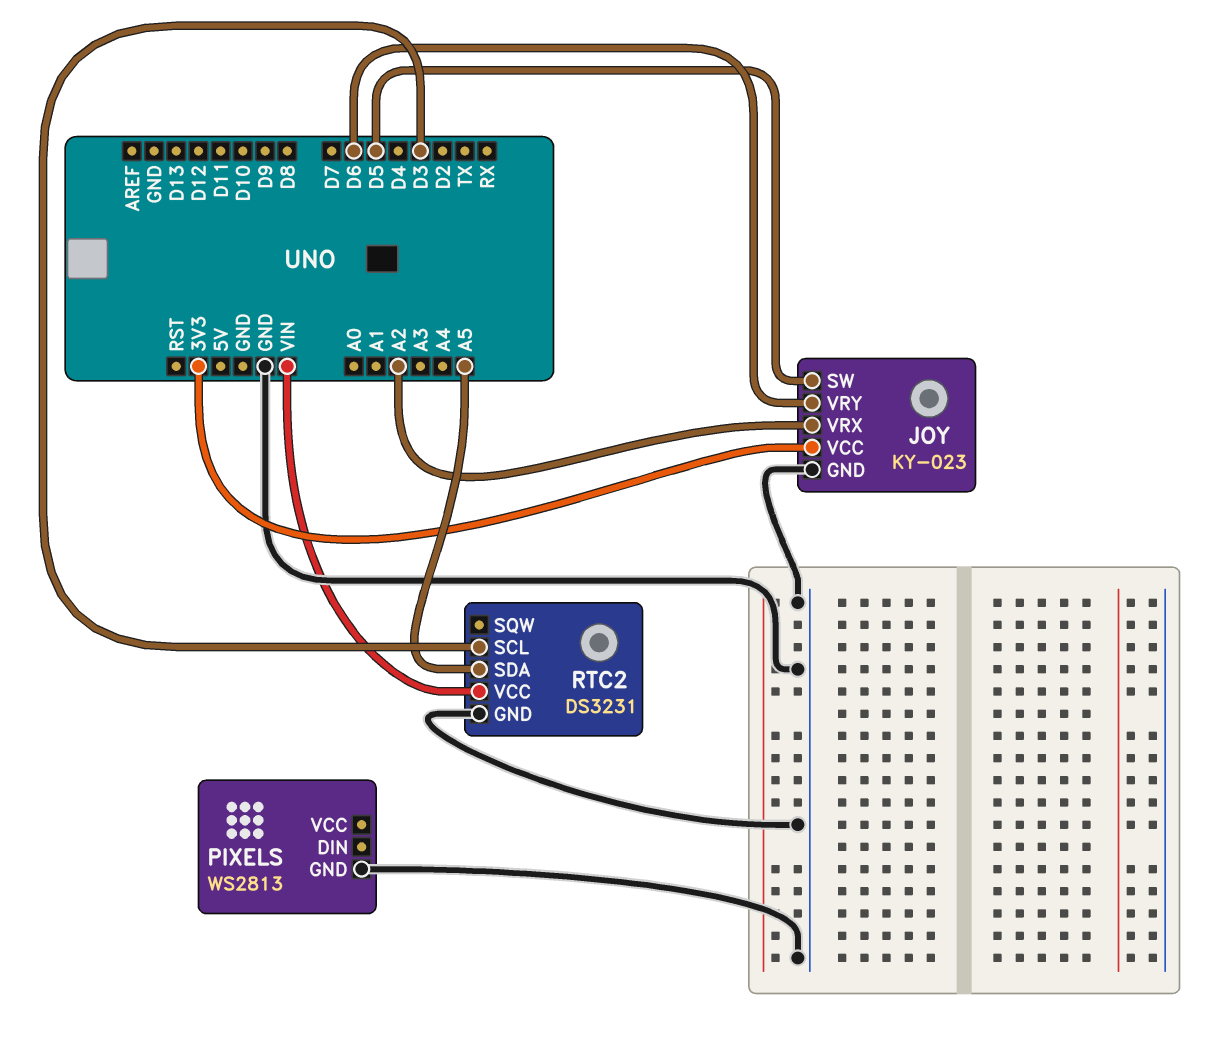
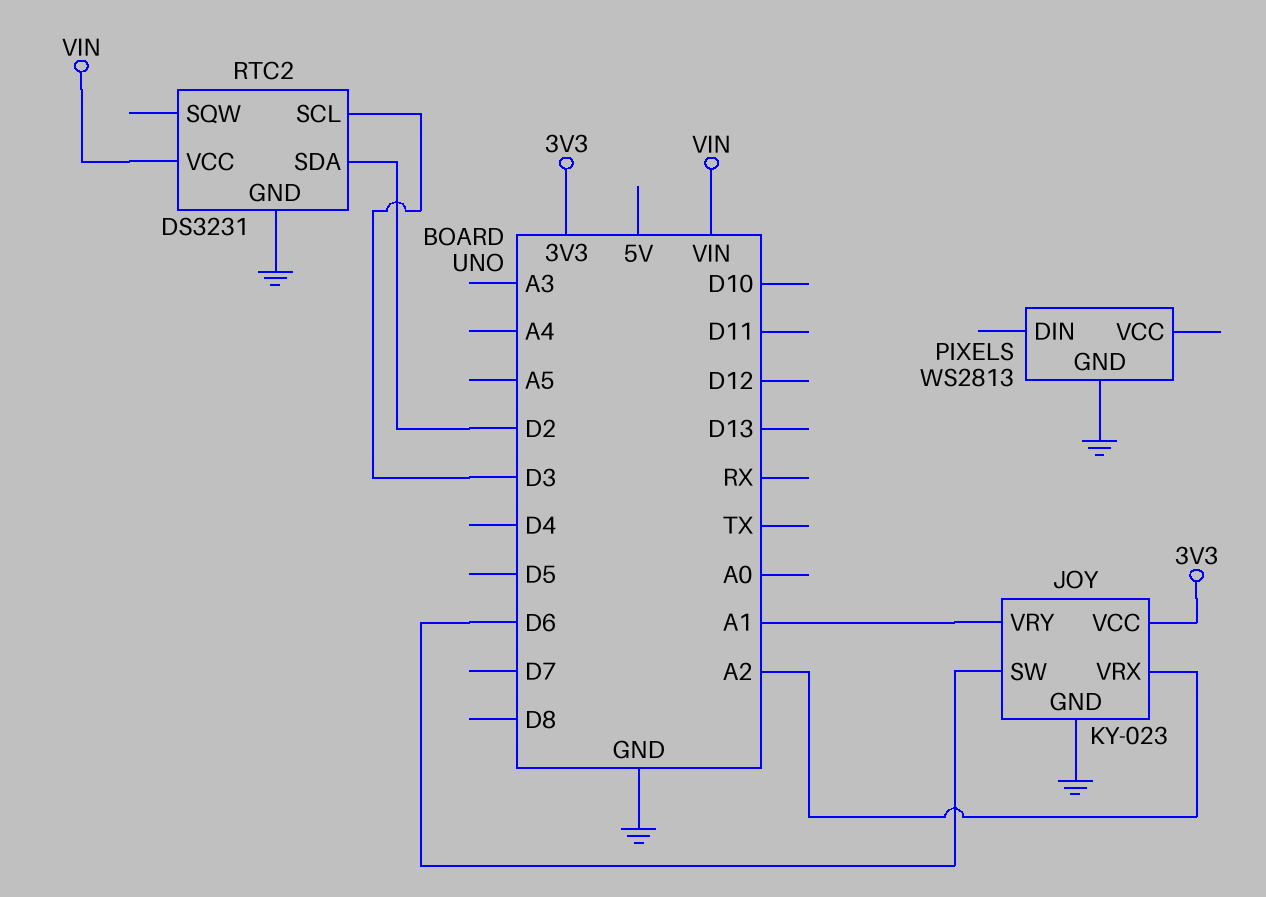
JOY pin SW: D5 -> D6
JOY pin VRY: D6 -> A1
RTC2 pin SDA: A5 -> D2

